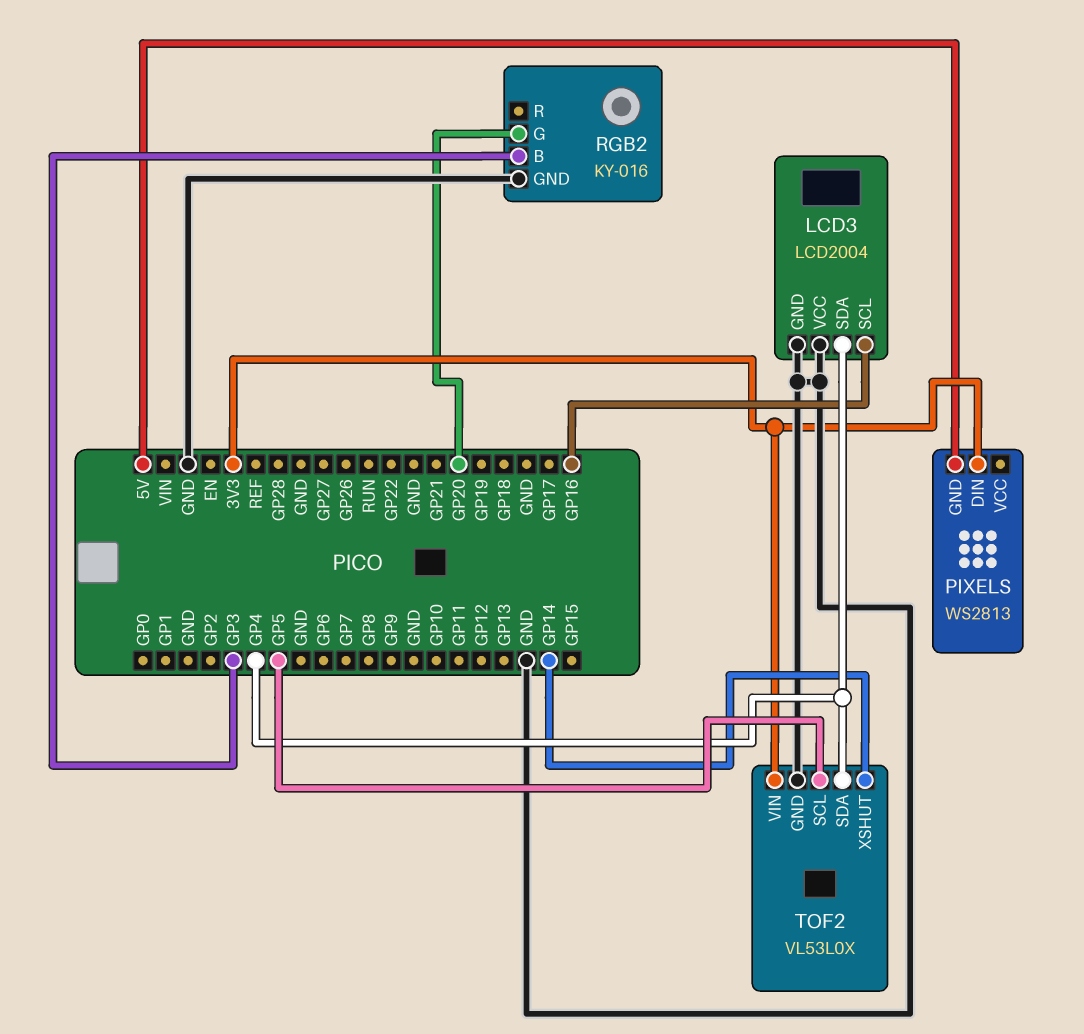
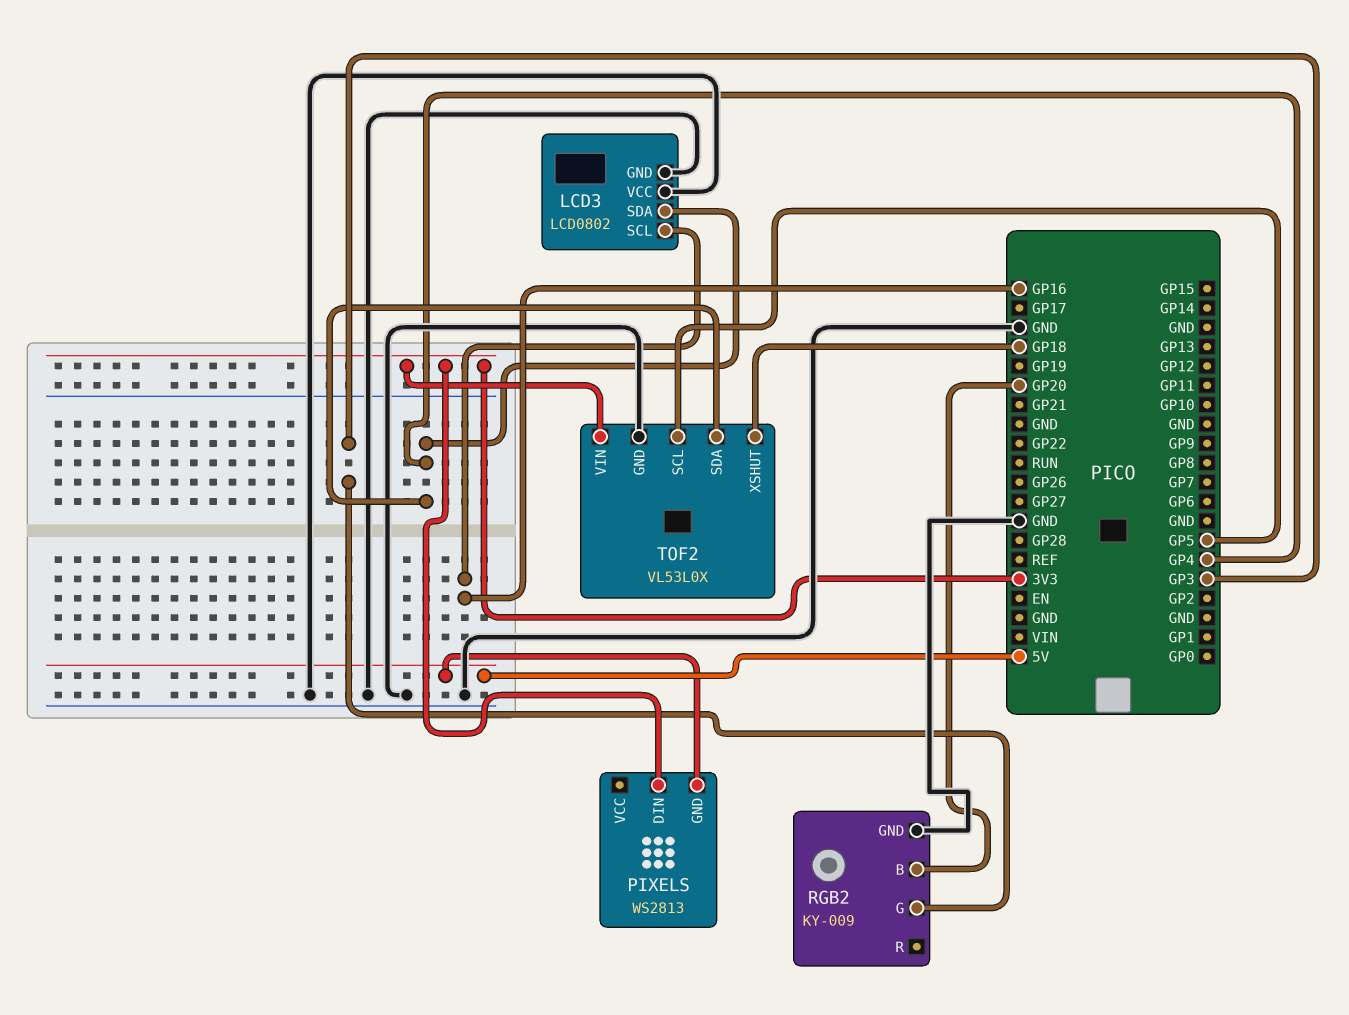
LCD3: LCD2004 -> LCD0802
RGB2: KY-016 -> KY-009
RGB2 pin B: GP3 -> GP20
RGB2 pin G: GP20 -> GP3
TOF2 pin XSHUT: GP14 -> GP18

